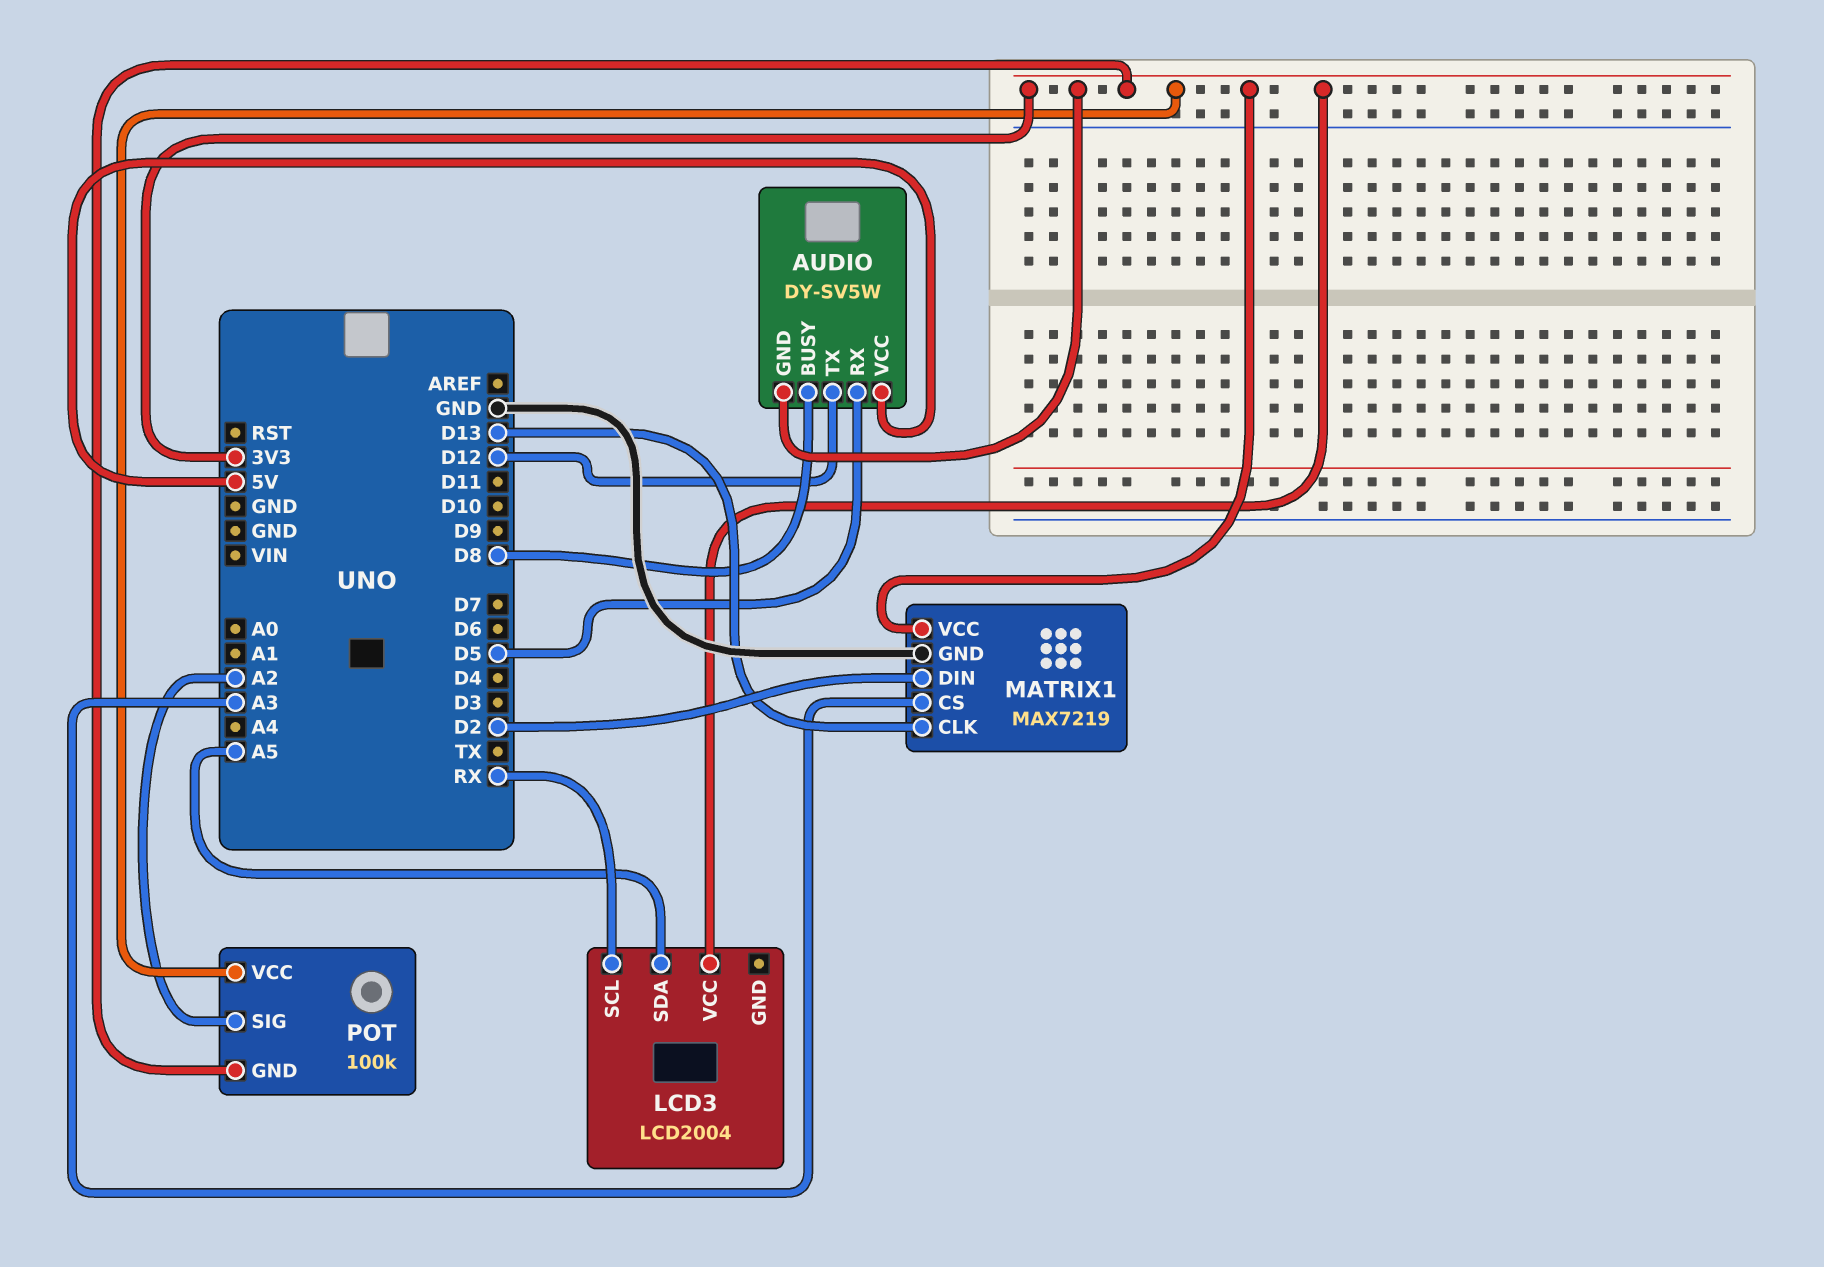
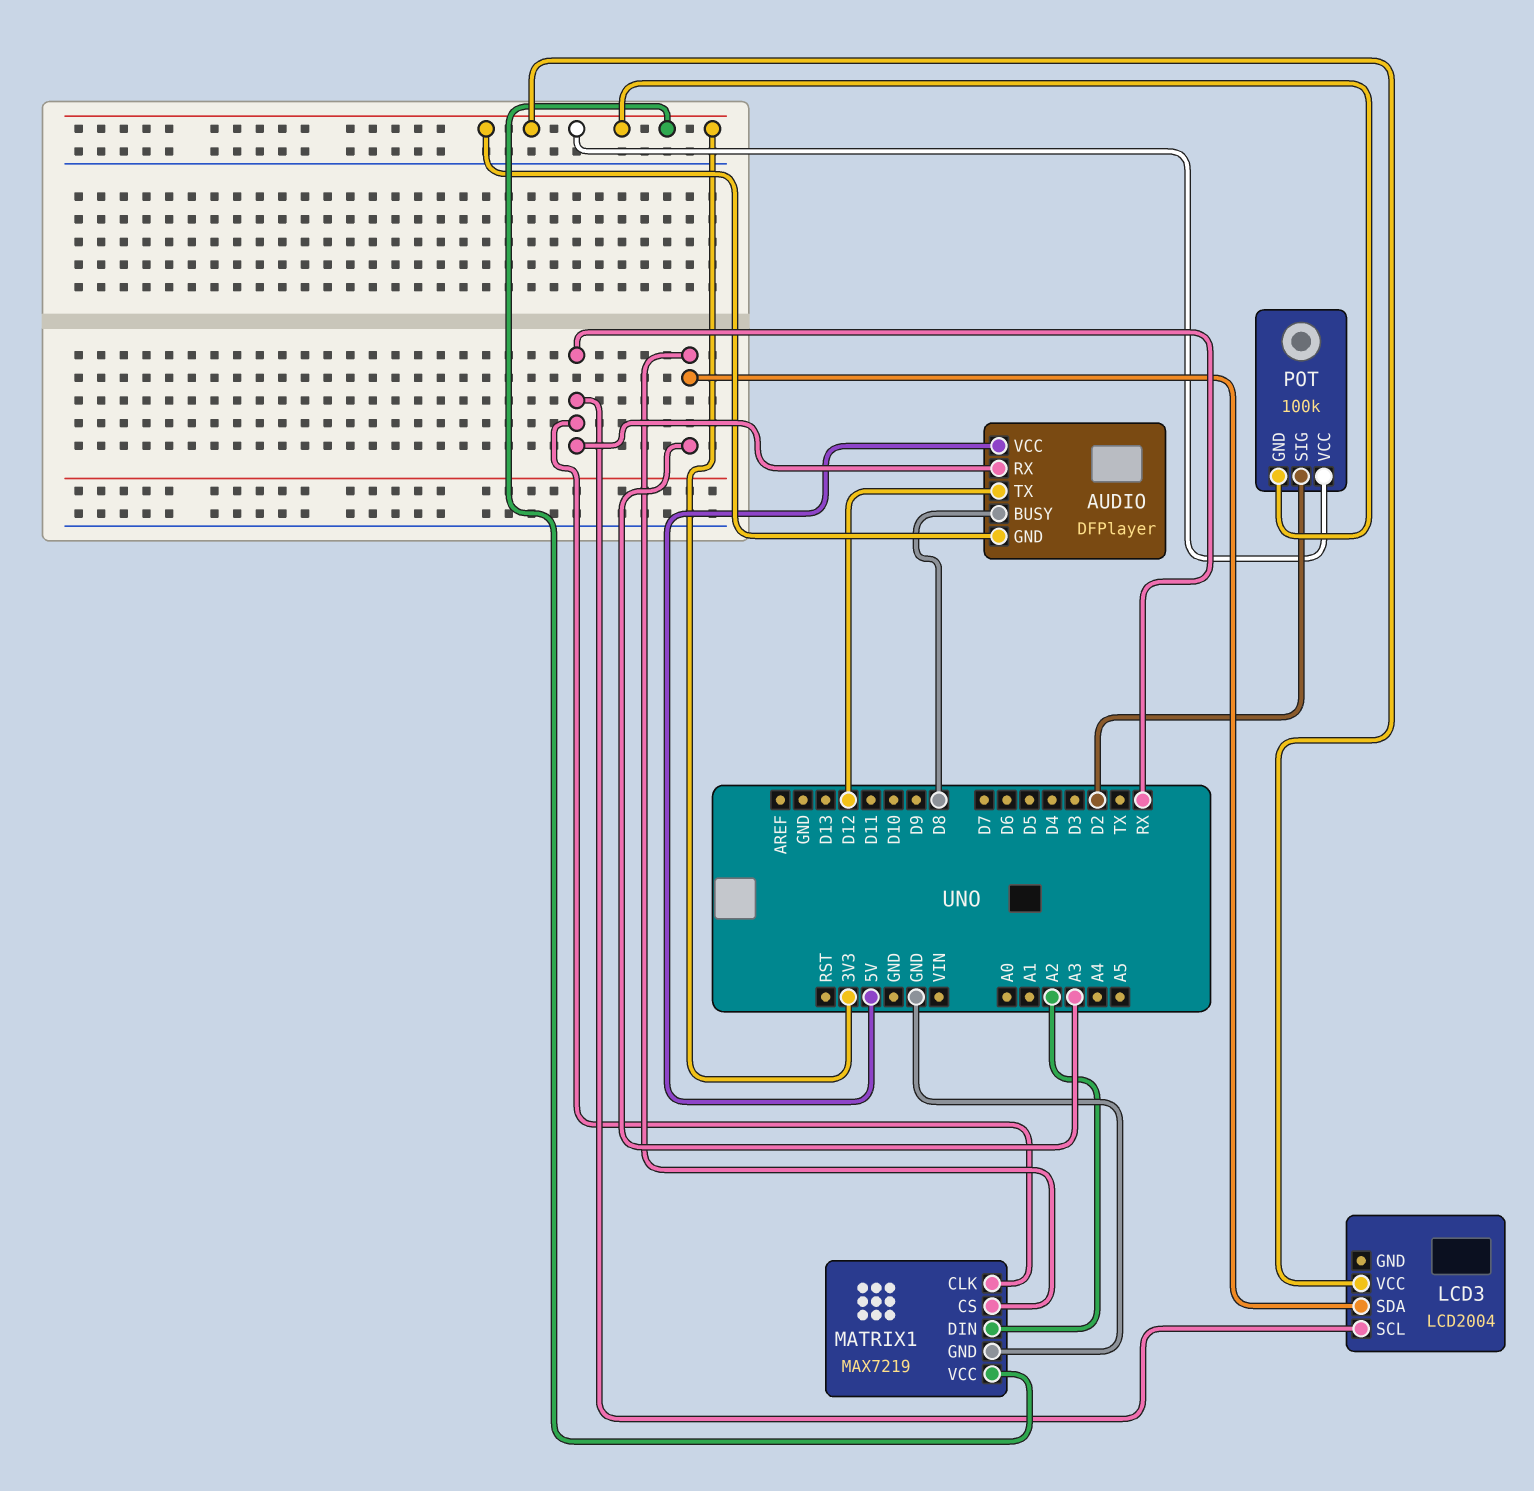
AUDIO: DY-SV5W -> DFPlayer
AUDIO pin RX: D5 -> RX
LCD3 pin SDA: A5 -> A3
MATRIX1 pin CLK: D13 -> RX
MATRIX1 pin DIN: D2 -> A2
POT pin SIG: A2 -> D2

